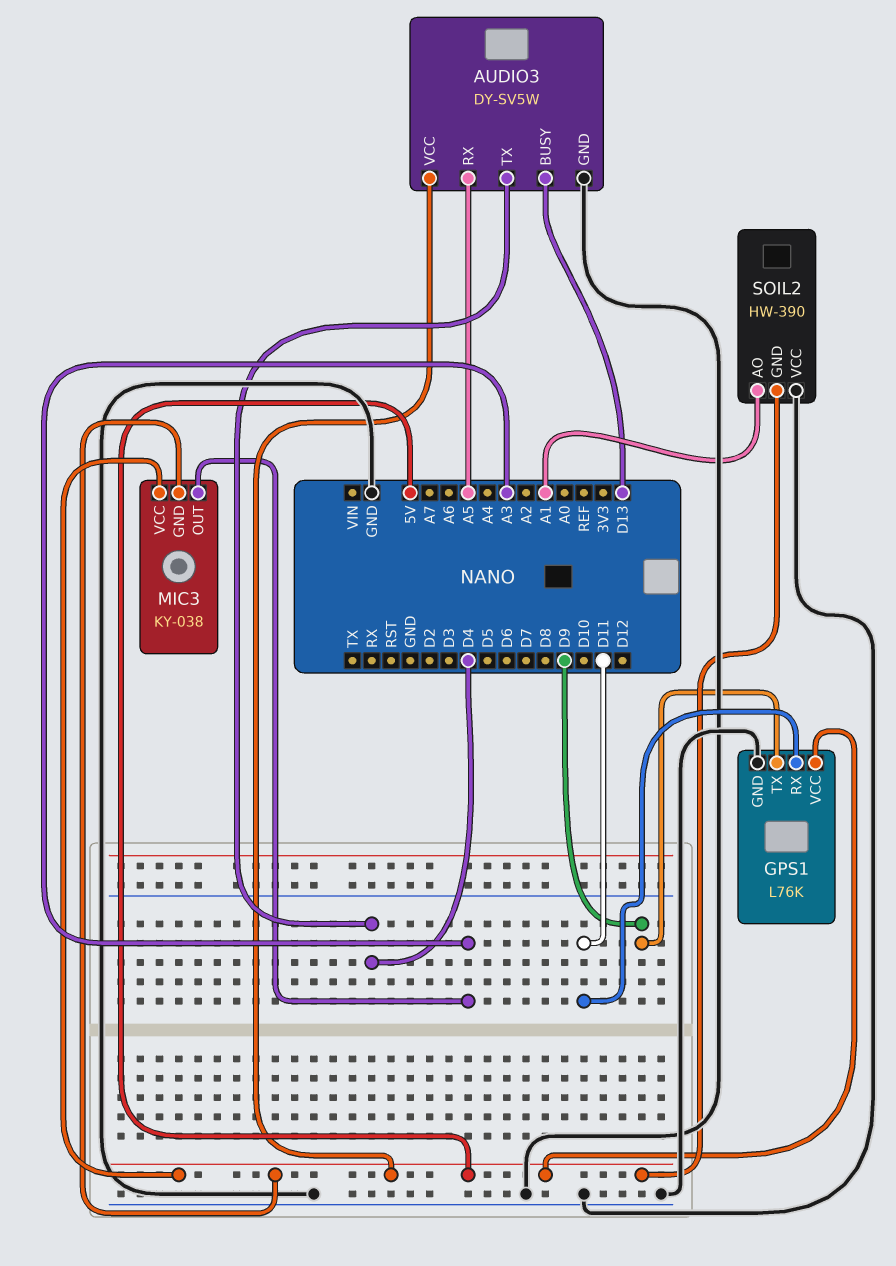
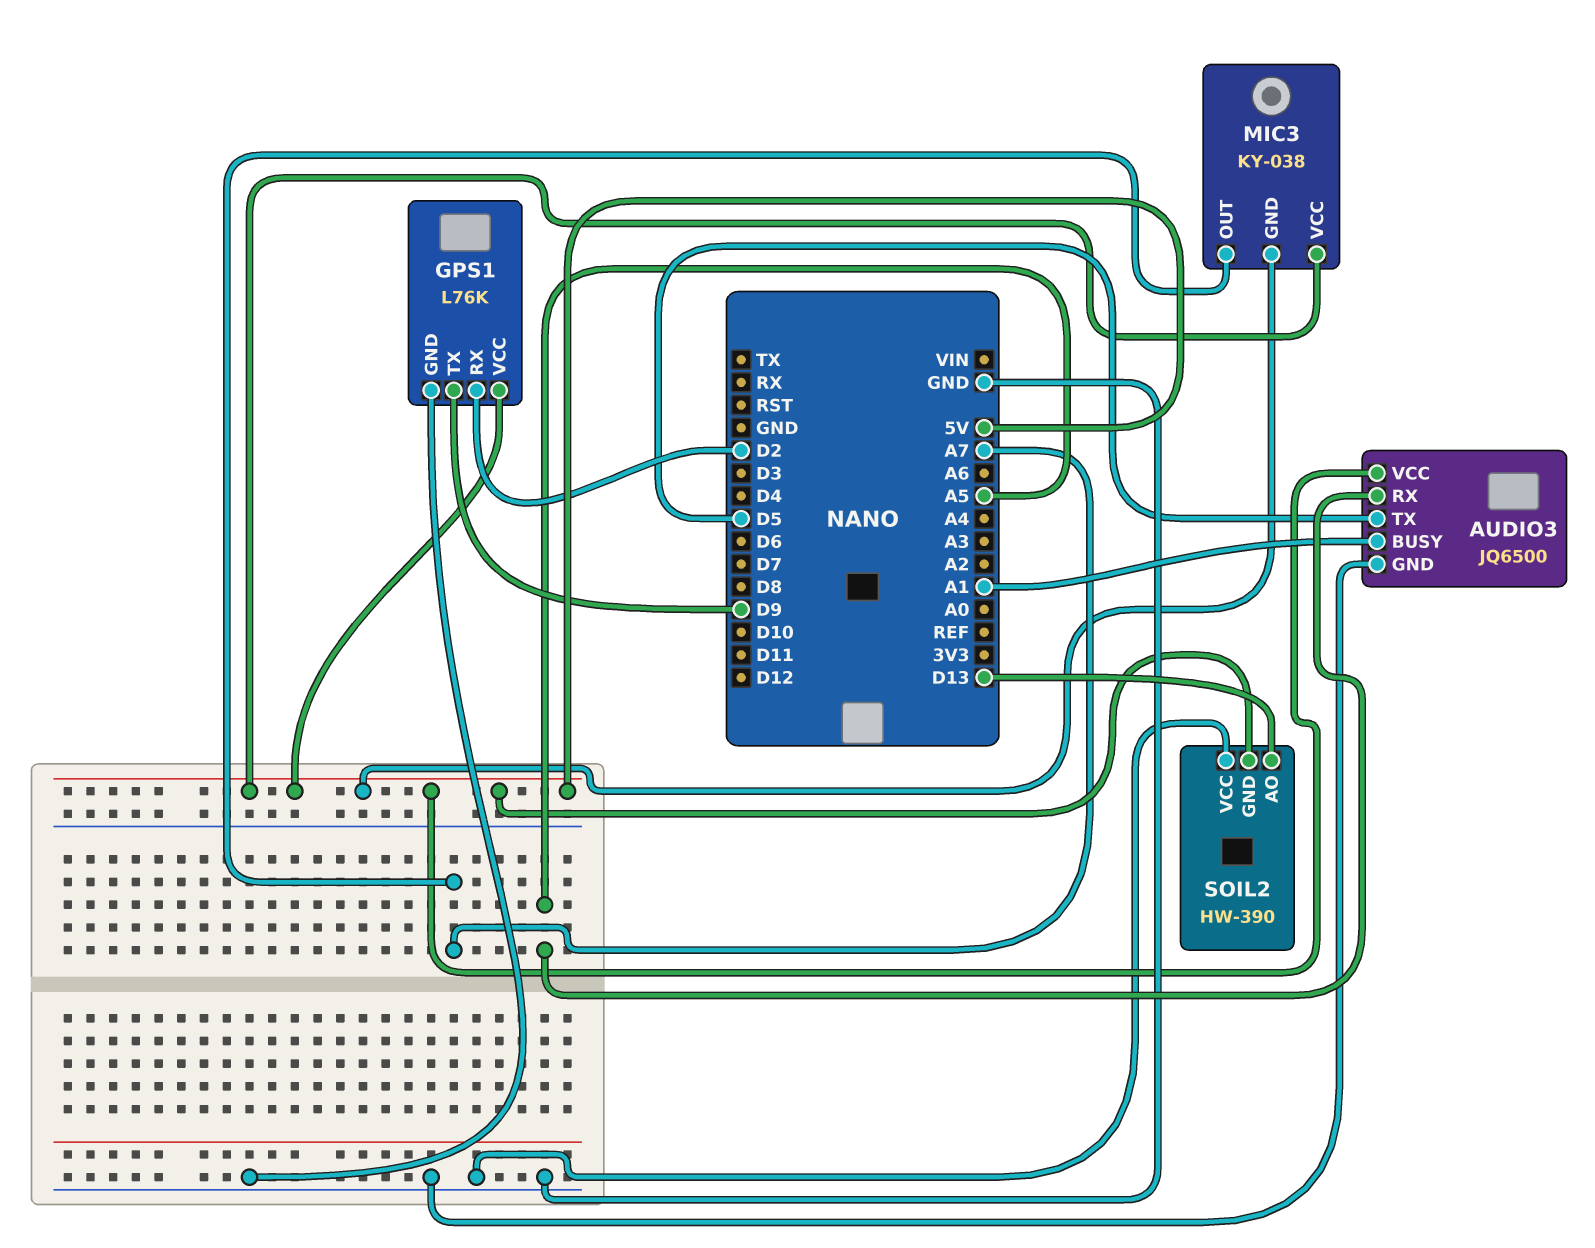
AUDIO3: DY-SV5W -> JQ6500
AUDIO3 pin BUSY: D13 -> A1
AUDIO3 pin TX: D4 -> D5
GPS1 pin RX: D11 -> D2
MIC3 pin OUT: A3 -> A7
SOIL2 pin AO: A1 -> D13

